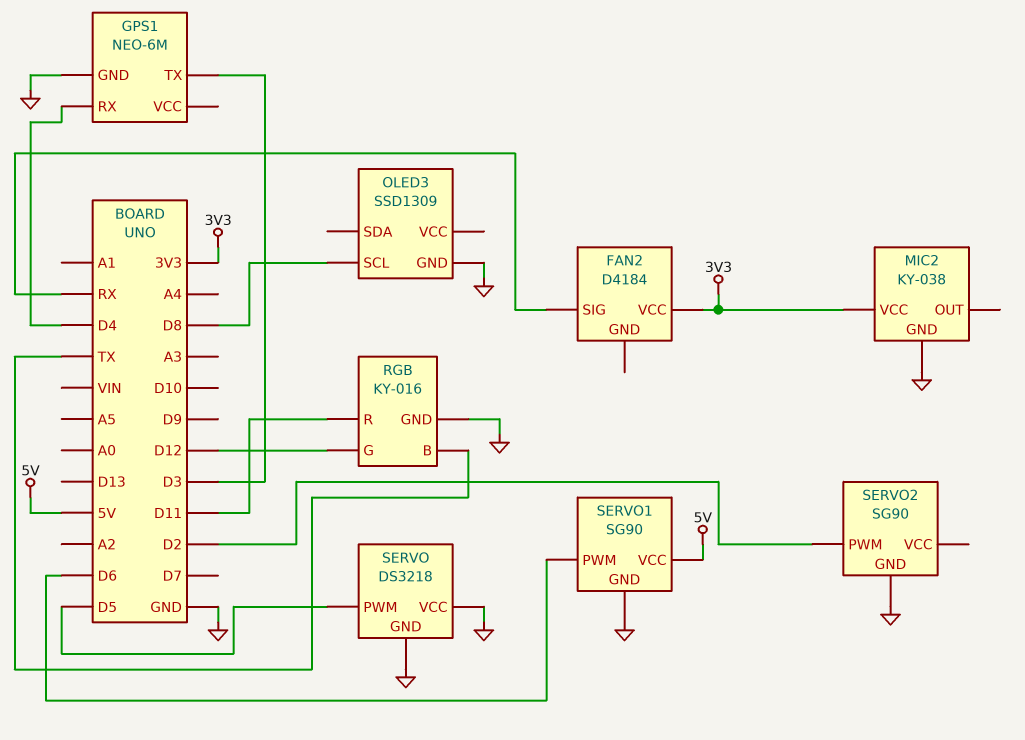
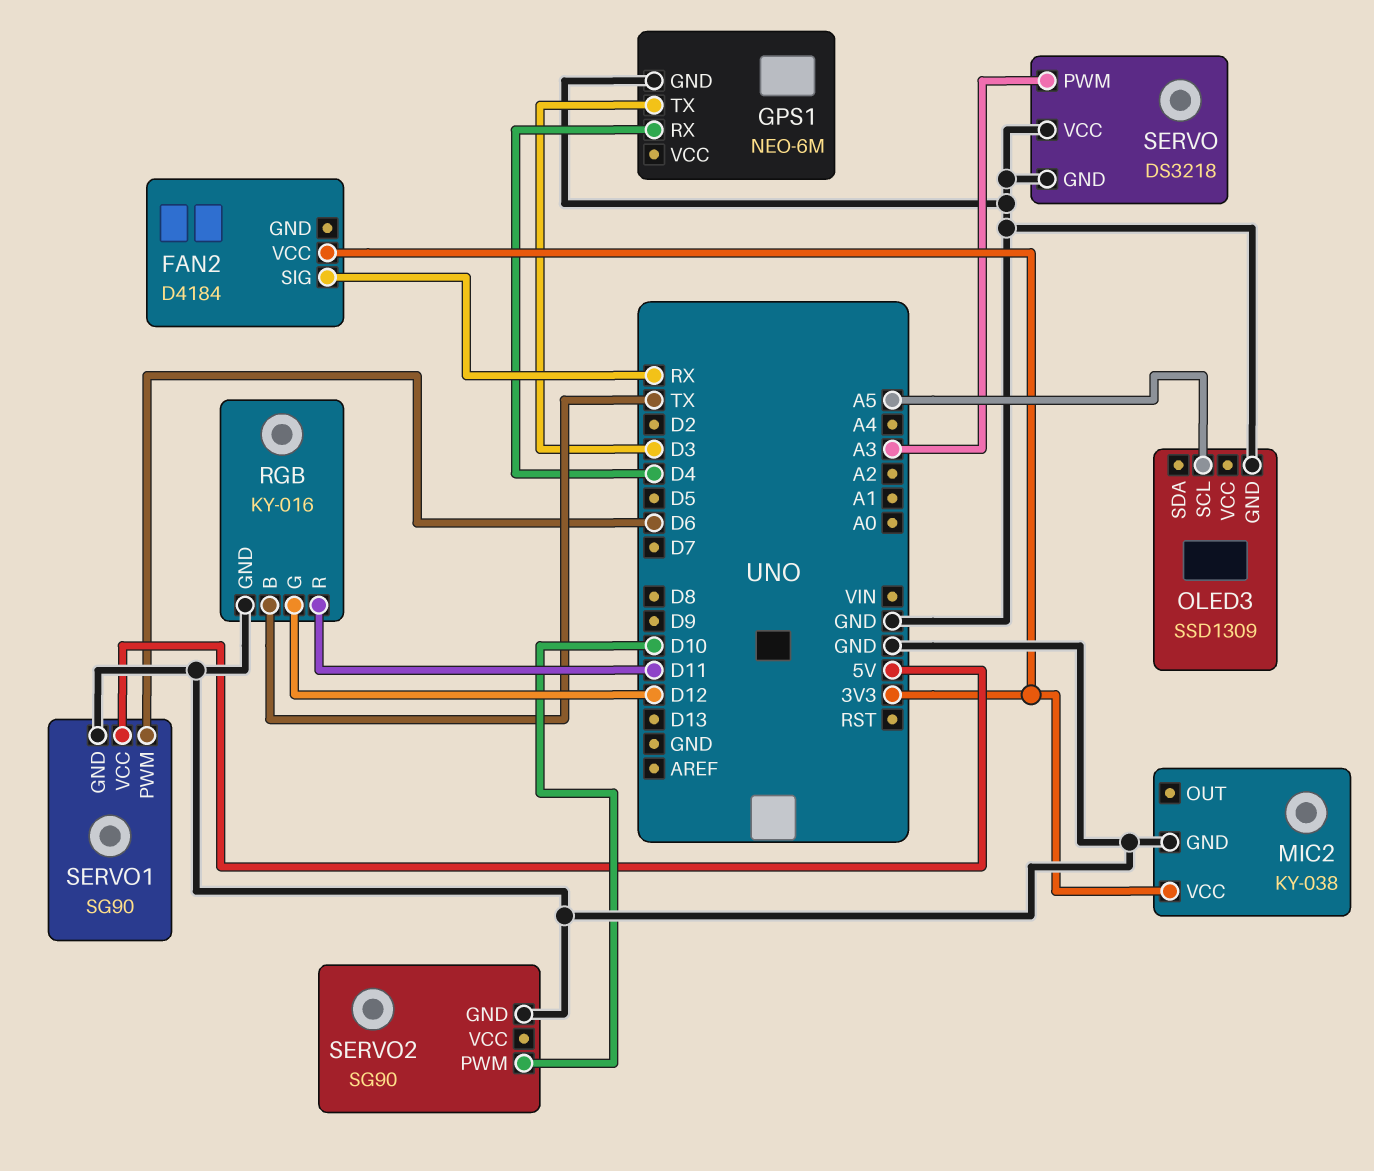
OLED3 pin SCL: D8 -> A5
SERVO pin PWM: D5 -> A3
SERVO2 pin PWM: D2 -> D10

